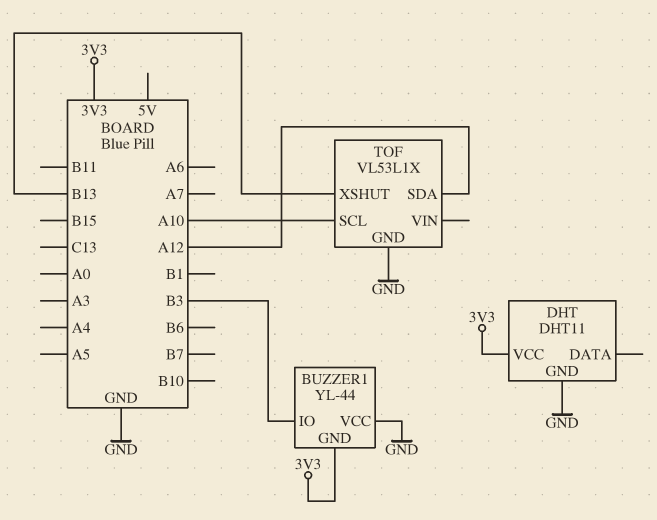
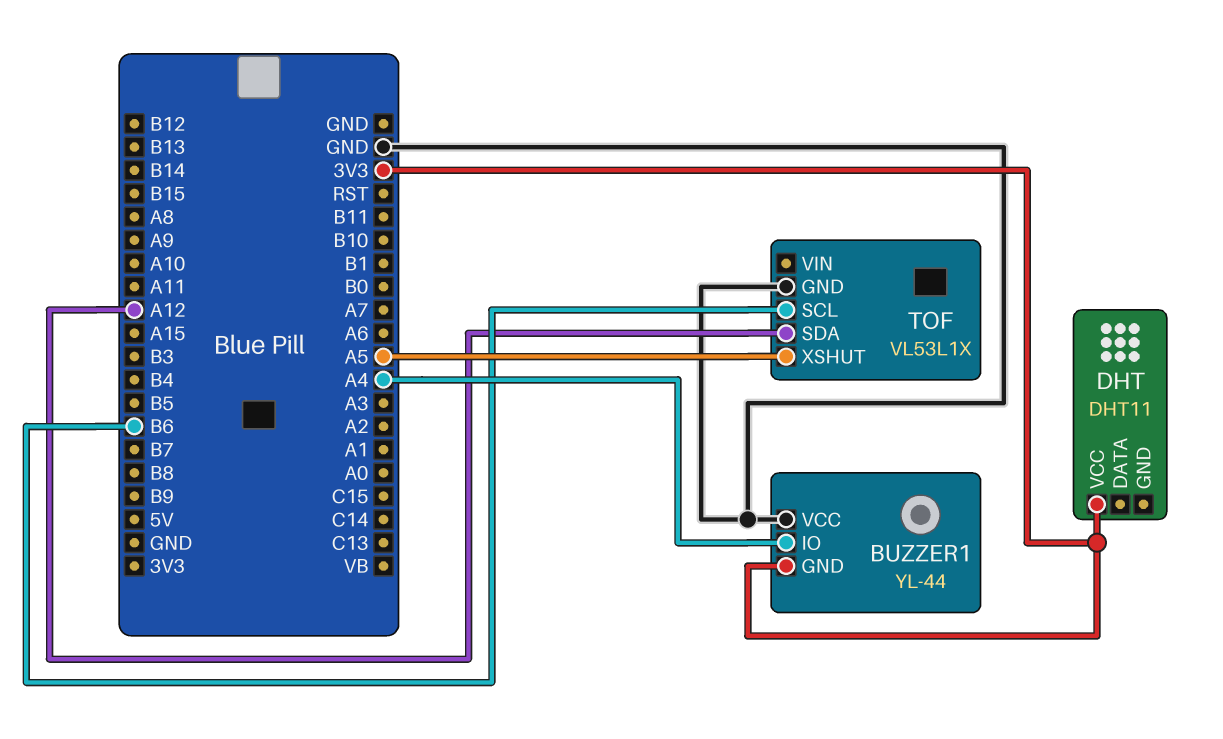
BUZZER1 pin IO: B3 -> A4
DHT pin GND: GND -> none
TOF pin SCL: A10 -> B6
TOF pin XSHUT: B13 -> A5

